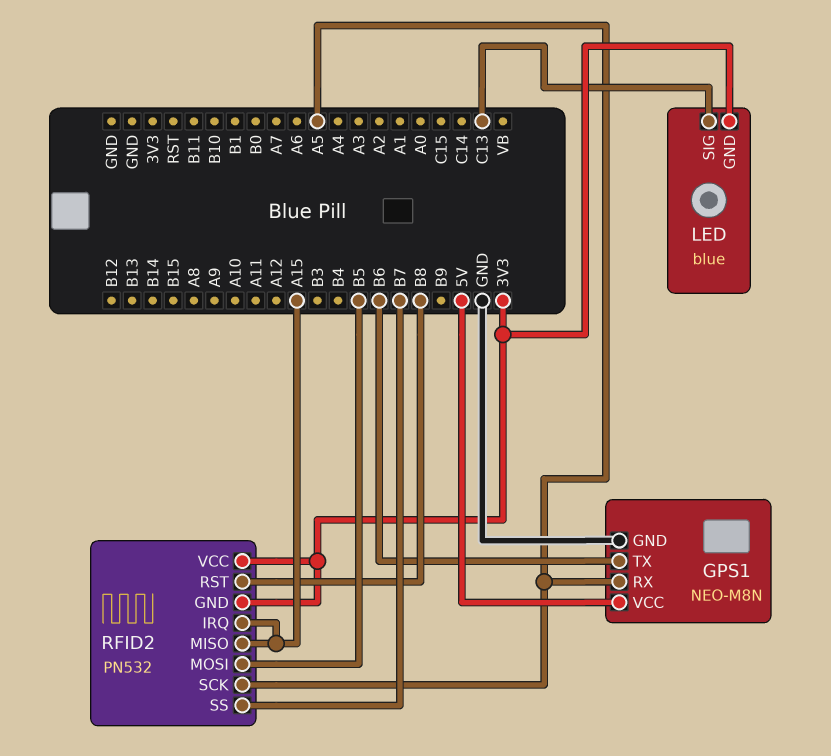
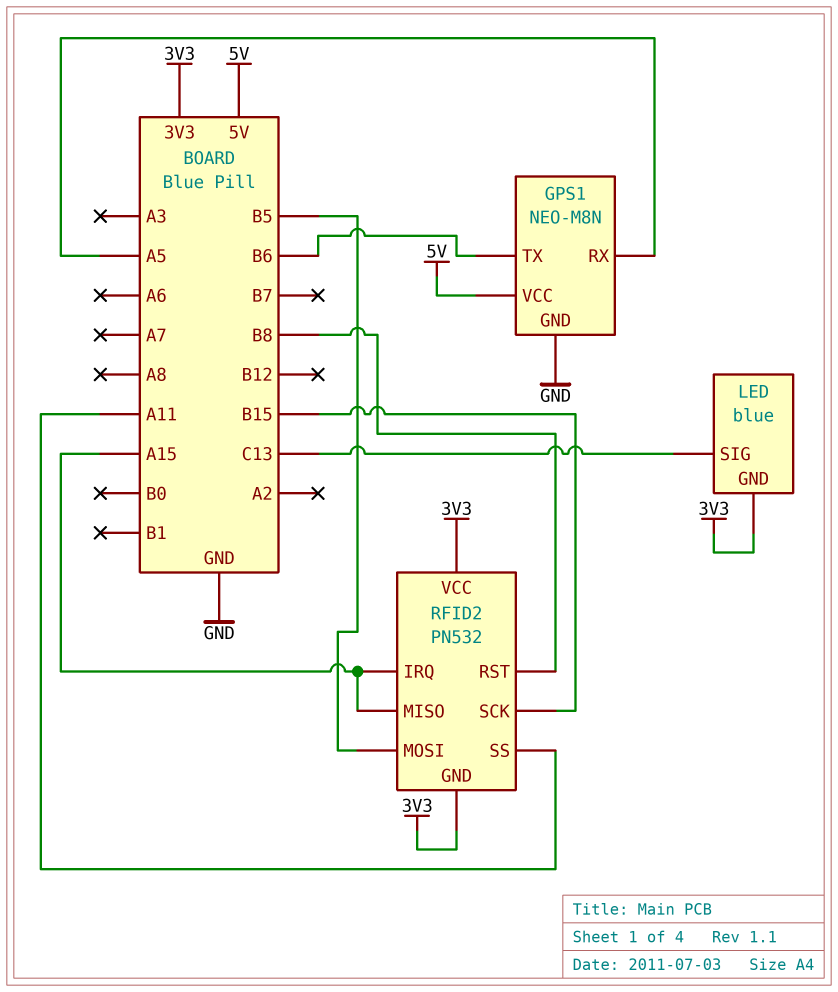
RFID2 pin SCK: A5 -> B15
RFID2 pin SS: B7 -> A11

